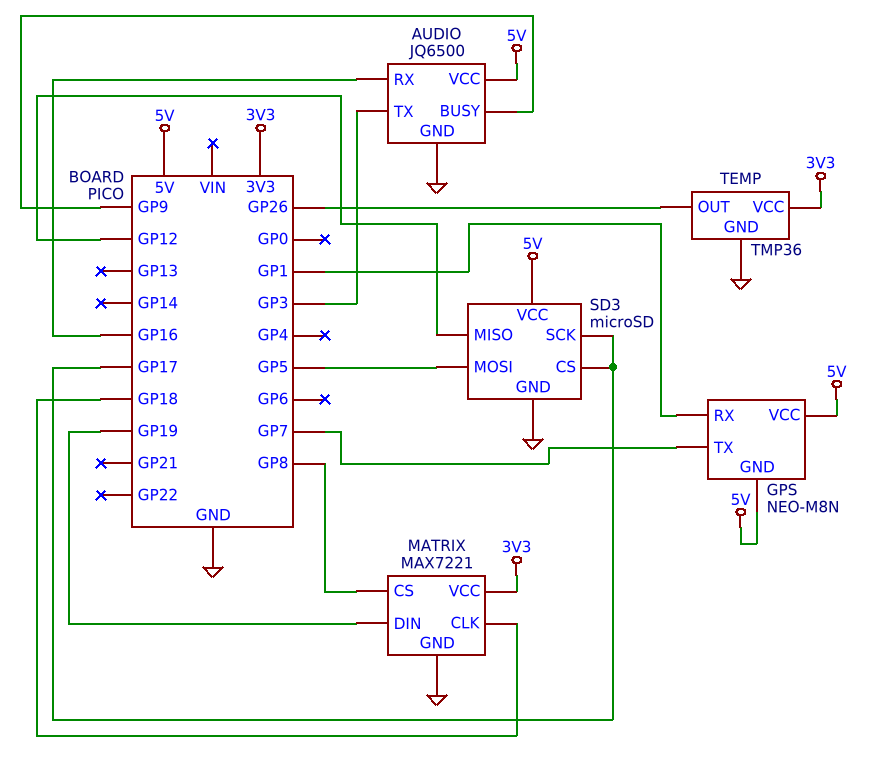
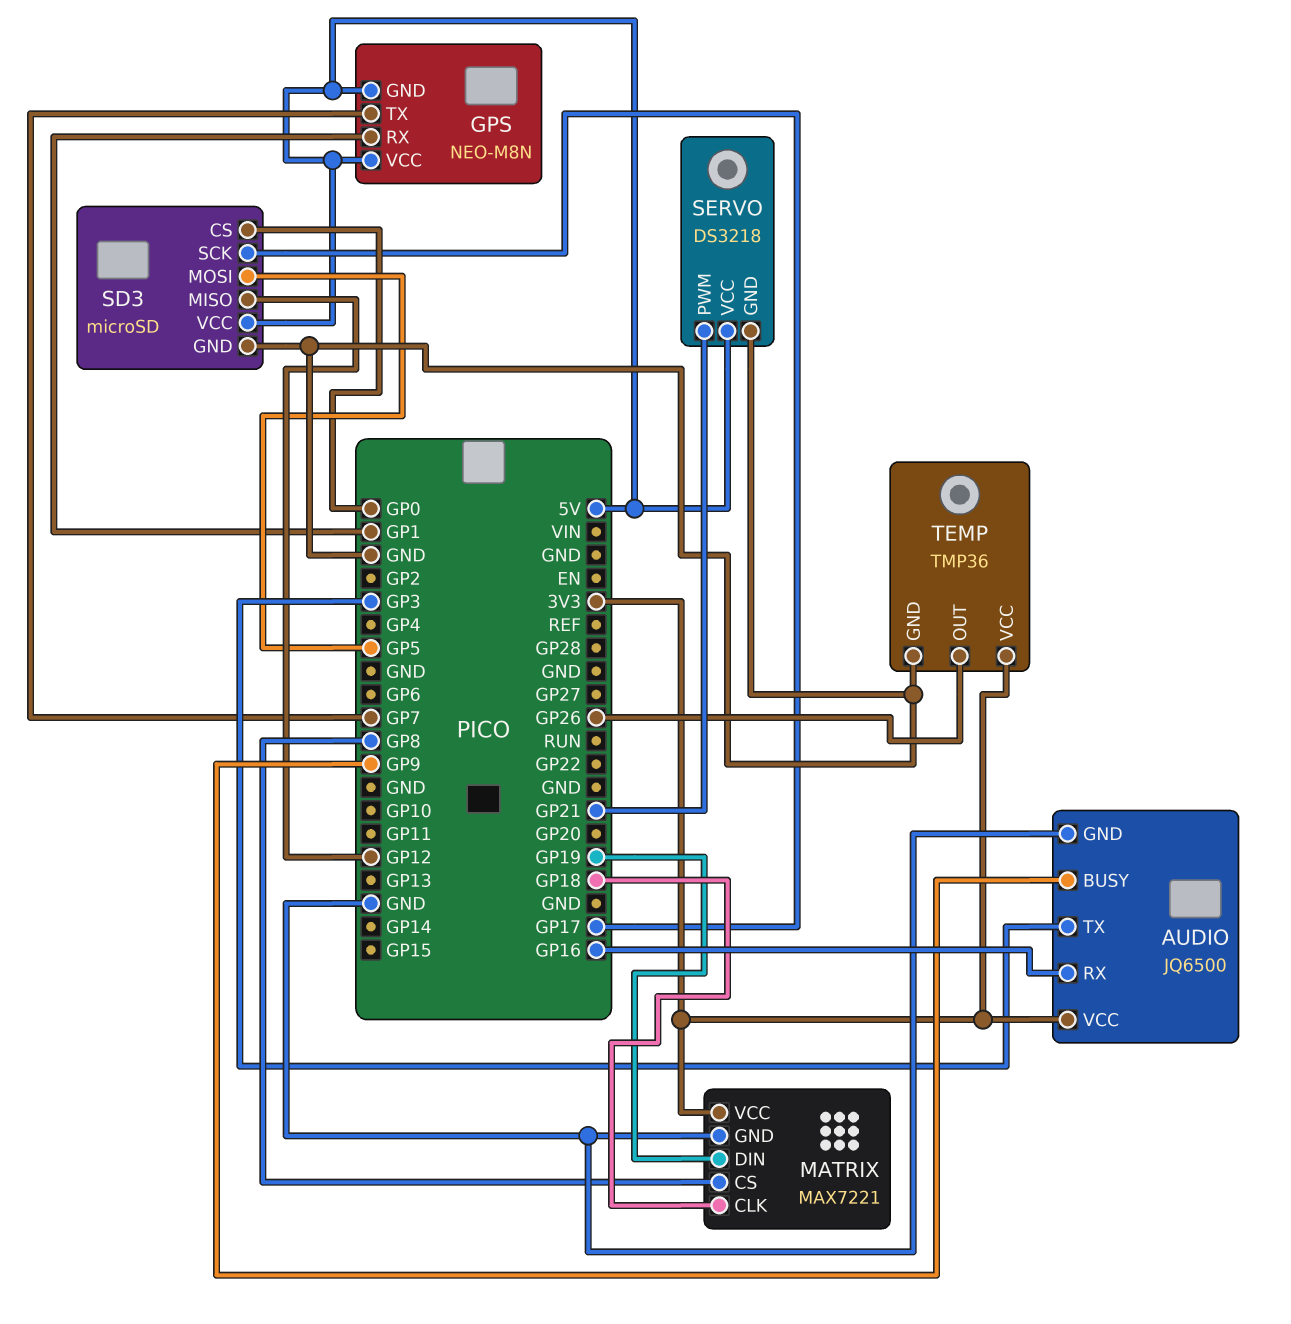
AUDIO pin VCC: 5V -> 3V3
SD3 pin CS: GP17 -> GP0
SERVO: none -> DS3218
SERVO pin GND: none -> GND
SERVO pin PWM: none -> GP21
SERVO pin VCC: none -> 5V

